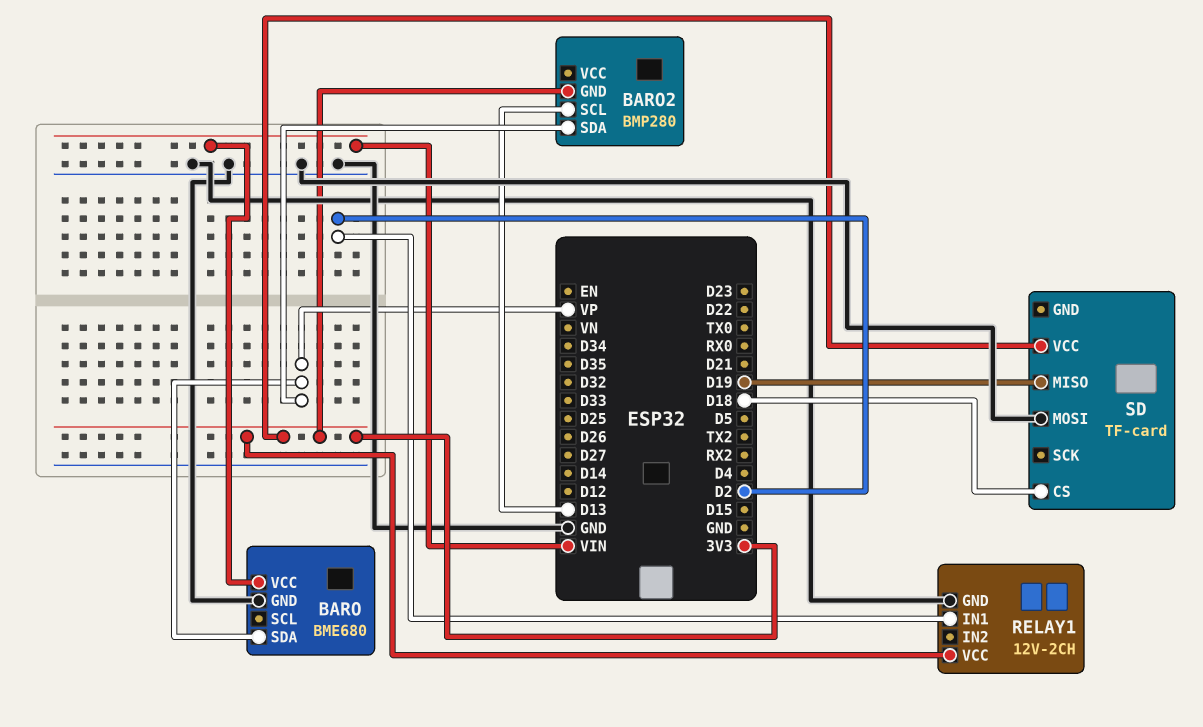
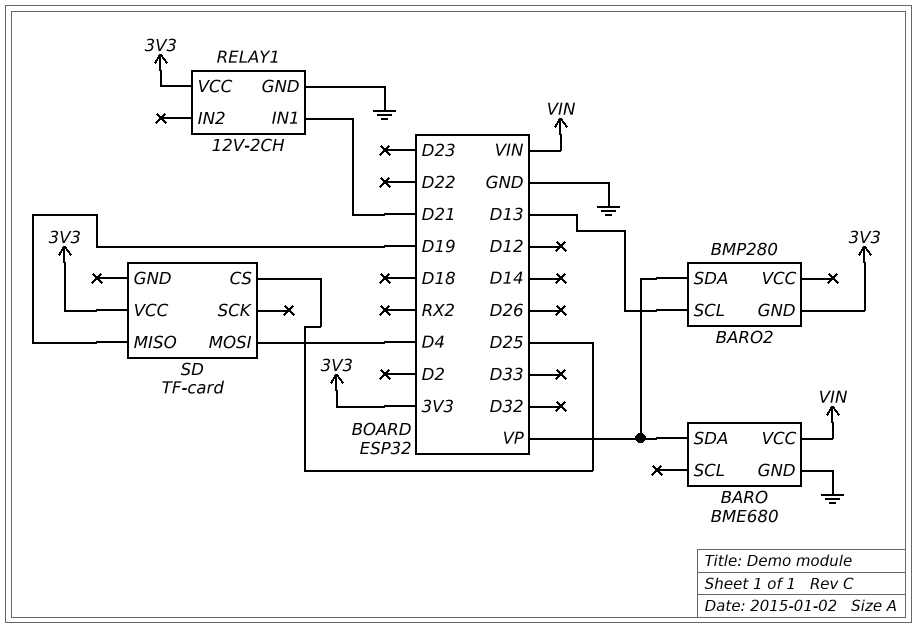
RELAY1 pin IN1: D2 -> D21
SD pin CS: D18 -> D25
SD pin MOSI: GND -> D4

